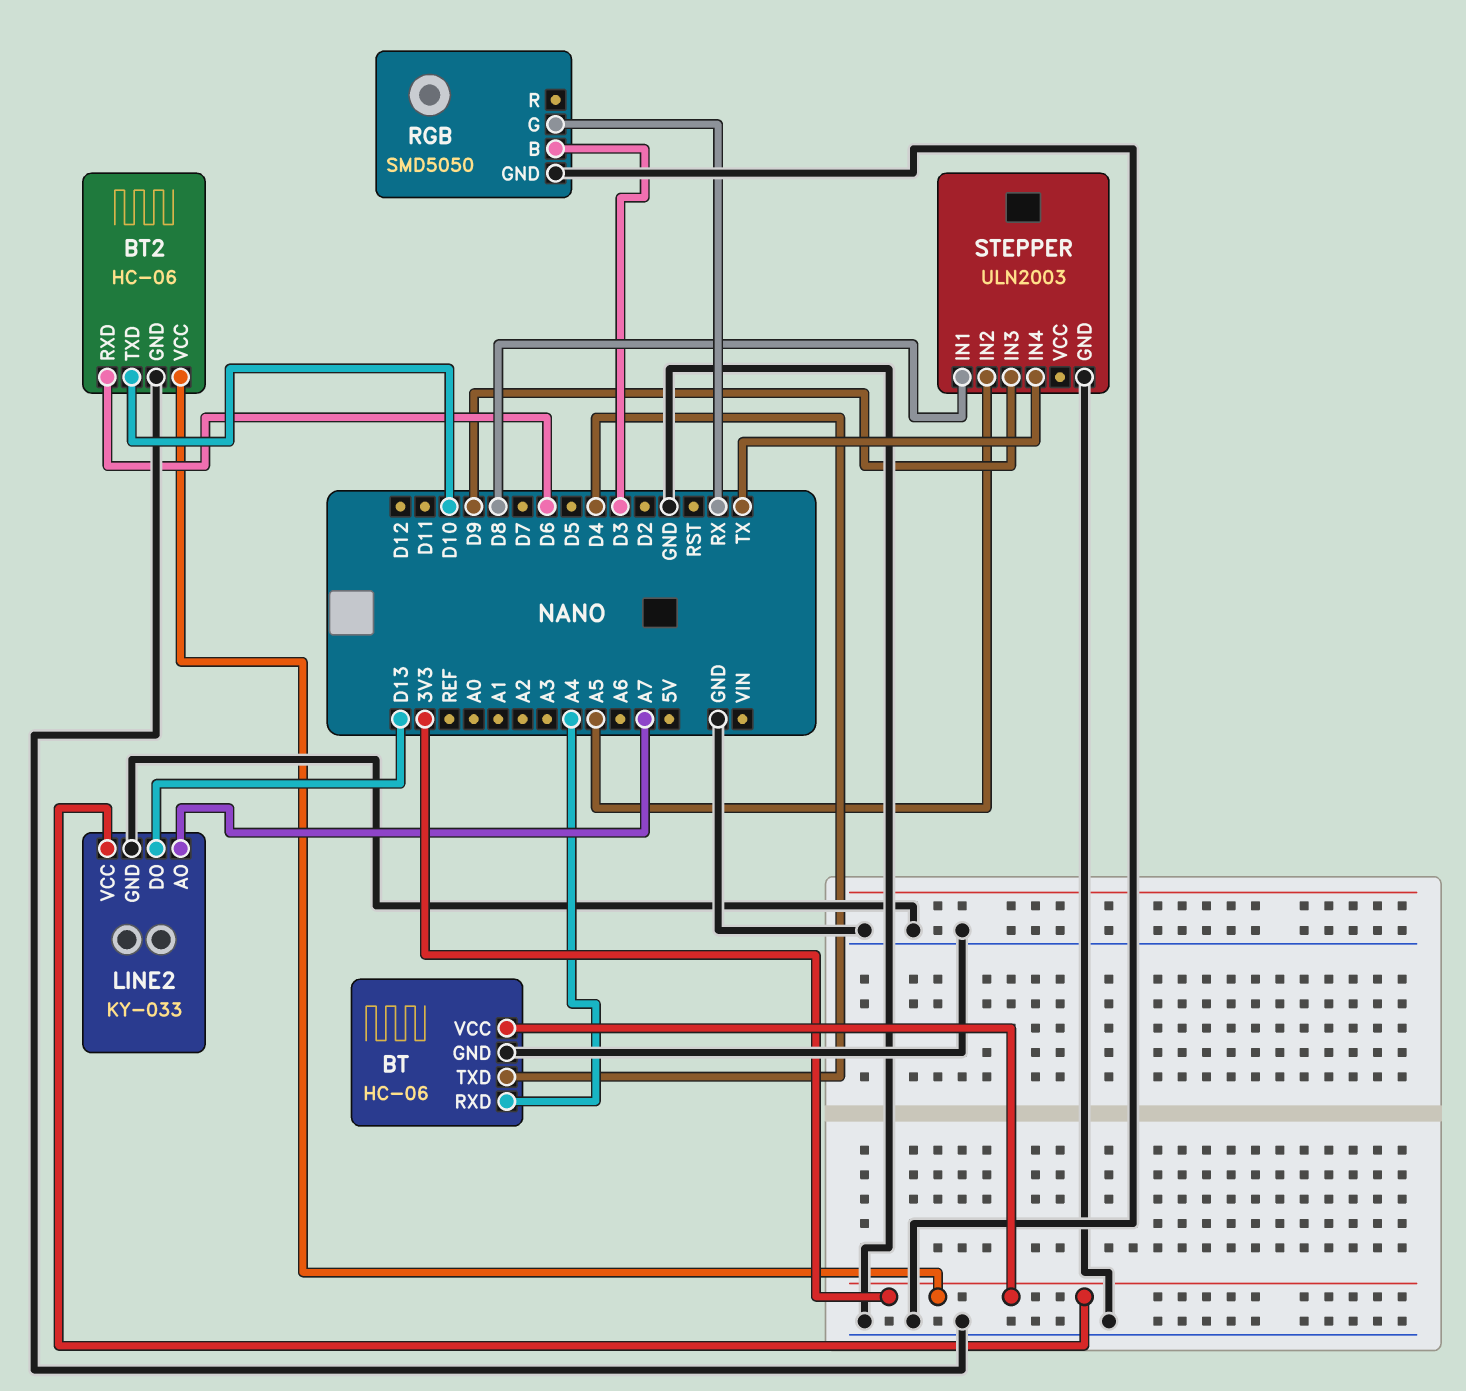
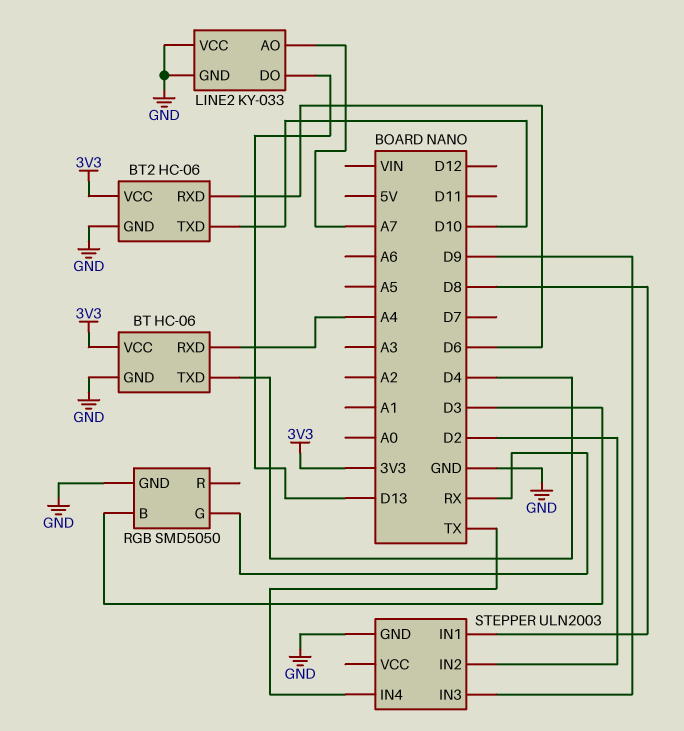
LINE2 pin VCC: 3V3 -> GND
STEPPER pin IN2: A5 -> D2

